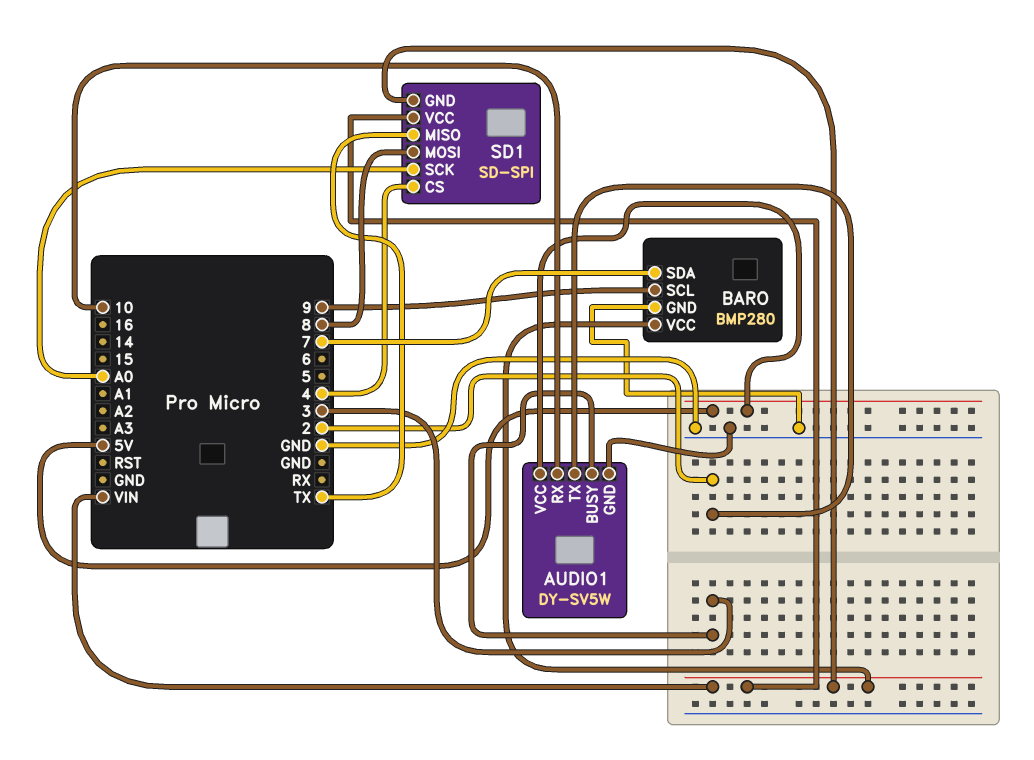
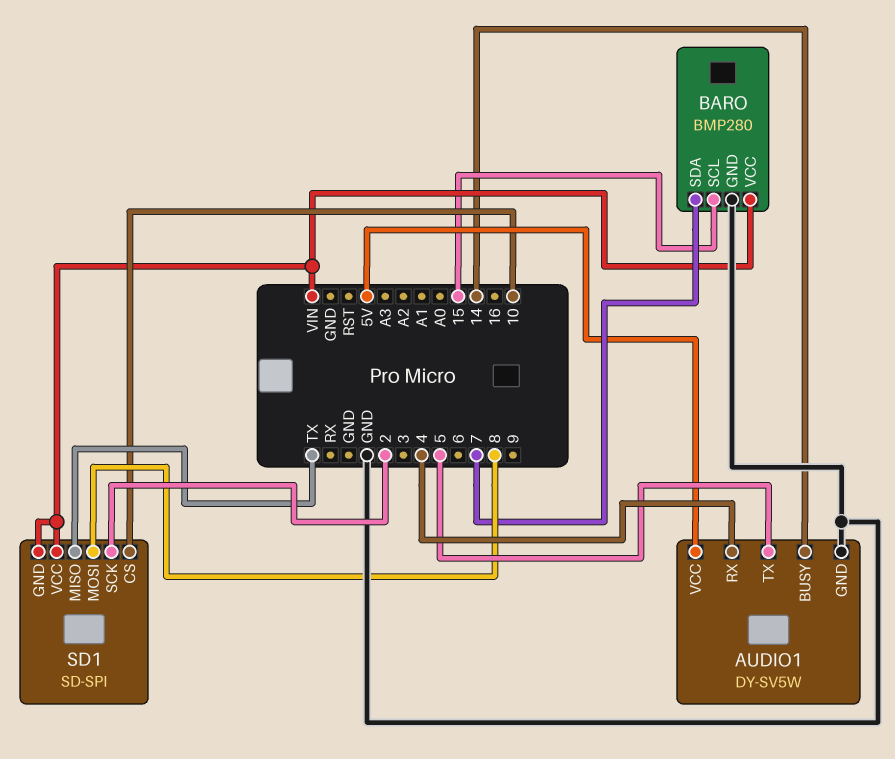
AUDIO1 pin BUSY: 3 -> 14
AUDIO1 pin RX: 10 -> 4
AUDIO1 pin TX: 2 -> 5
BARO pin SCL: 9 -> 15
SD1 pin CS: 4 -> 10
SD1 pin SCK: A0 -> 2

